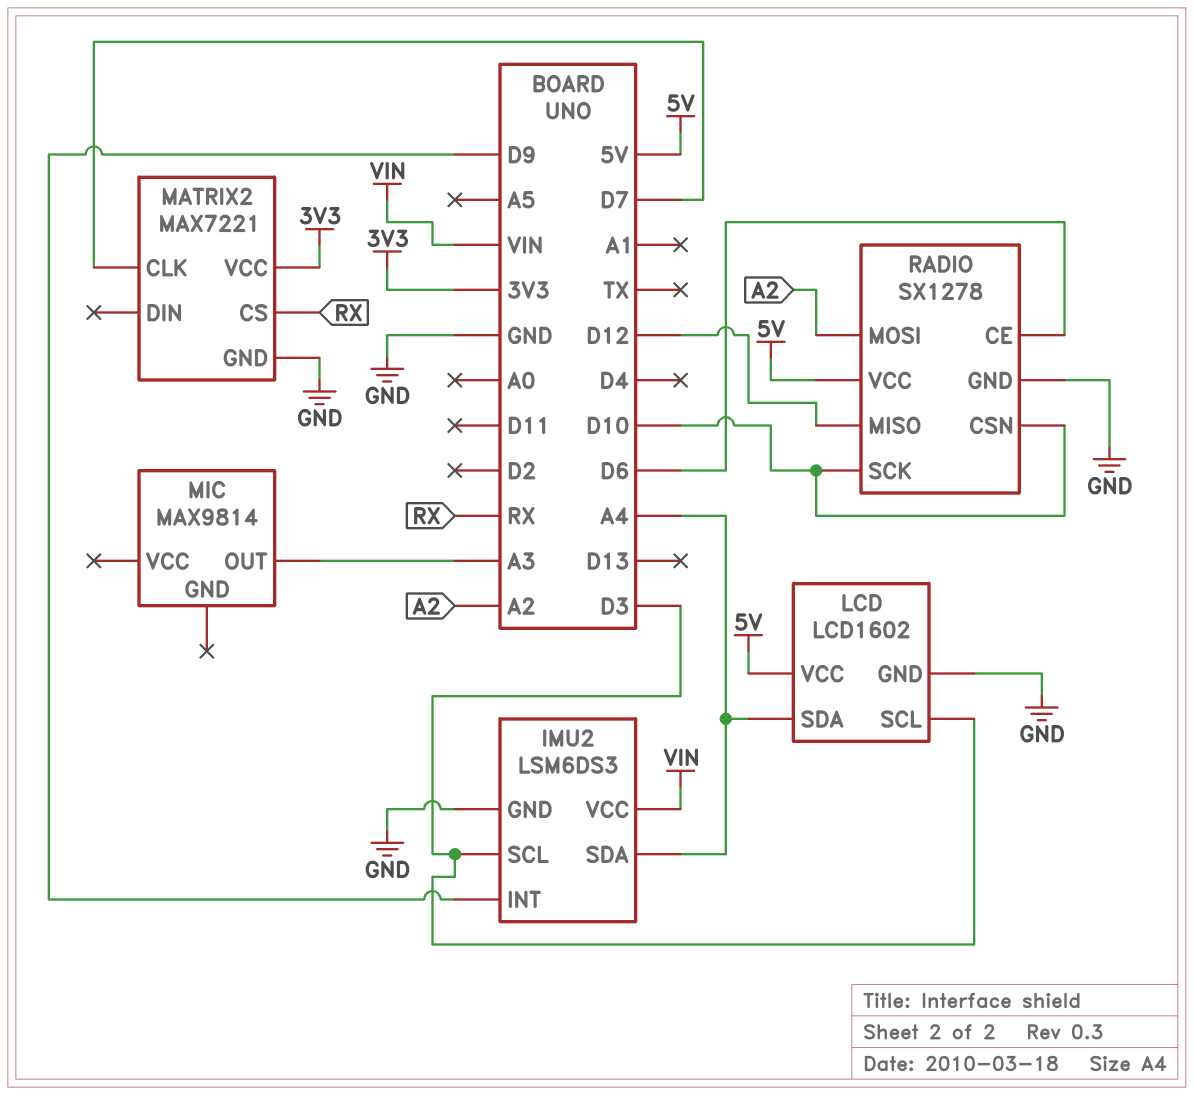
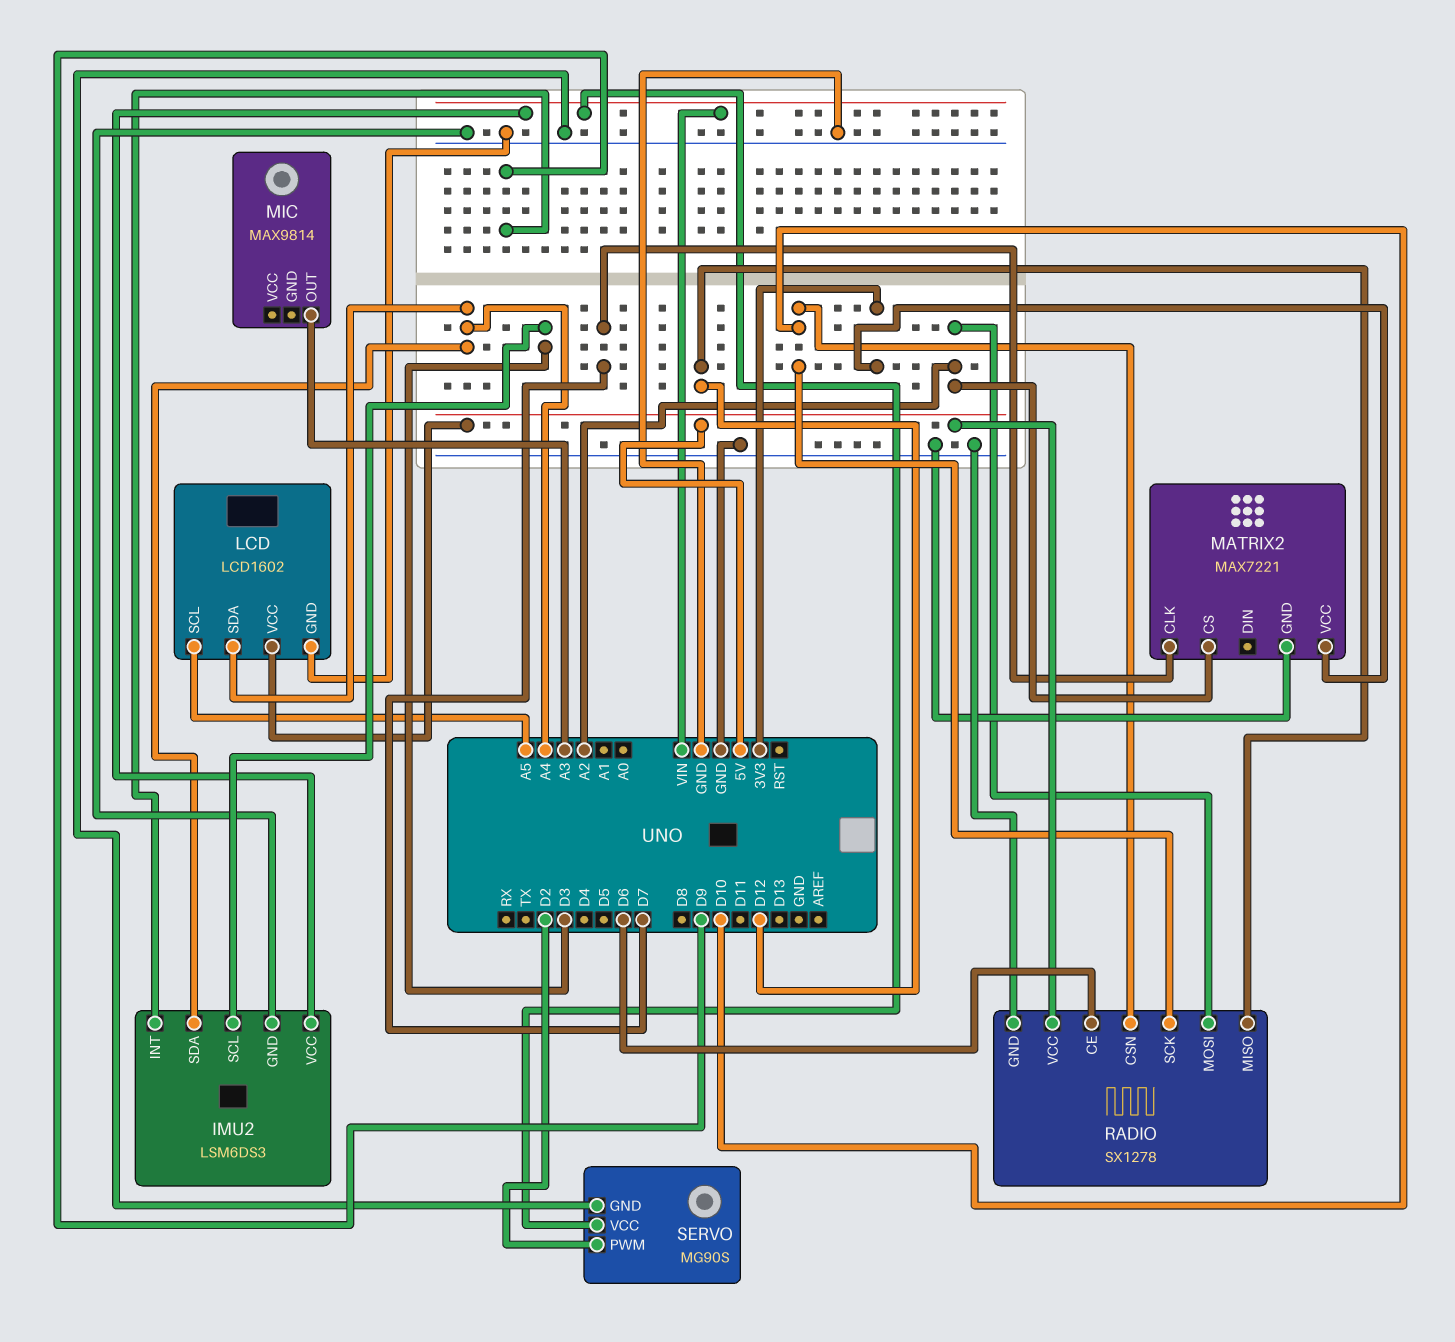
LCD pin SCL: D3 -> A5
MATRIX2 pin CS: RX -> A2
SERVO: none -> MG90S
SERVO pin GND: none -> GND
SERVO pin PWM: none -> D2
SERVO pin VCC: none -> VIN

